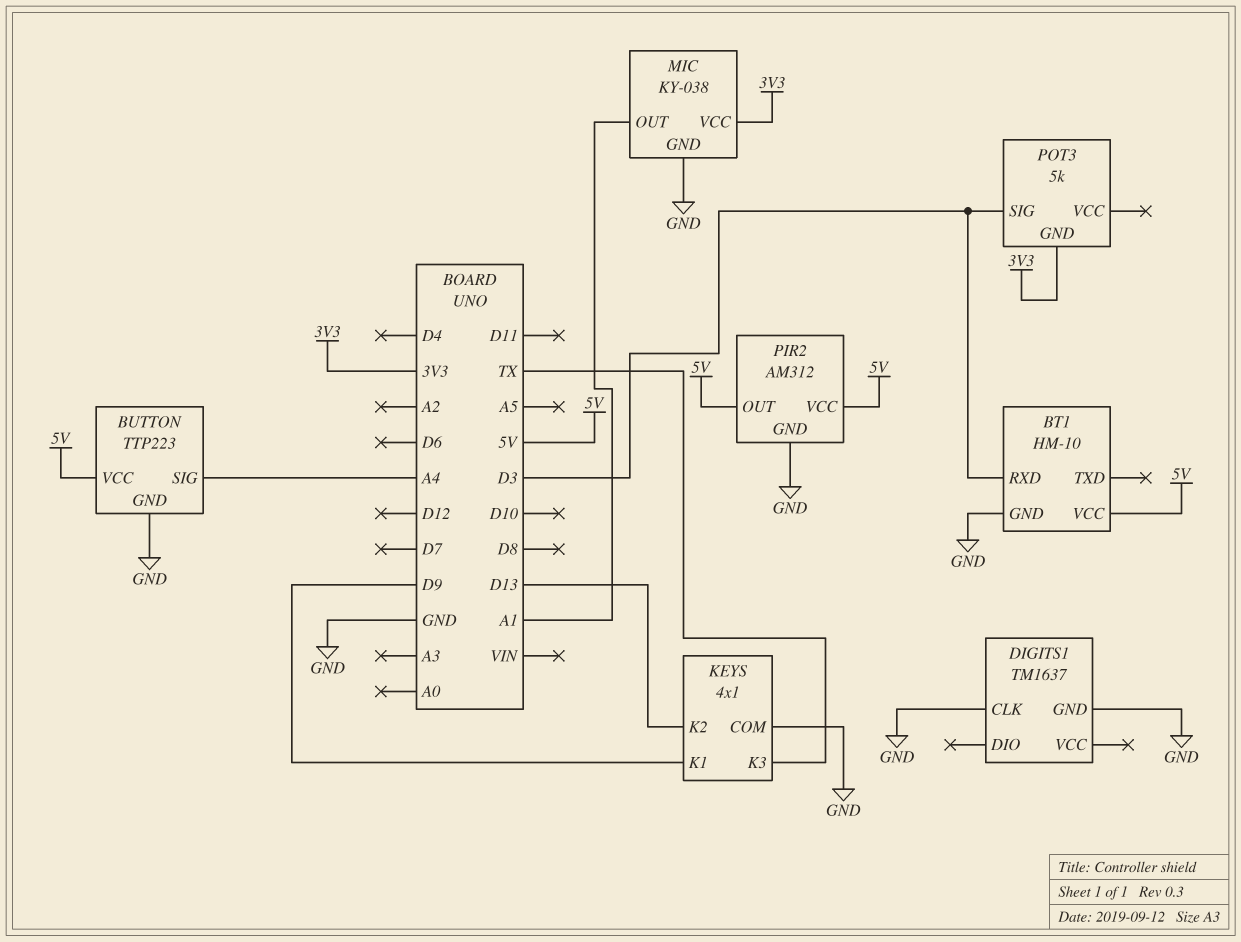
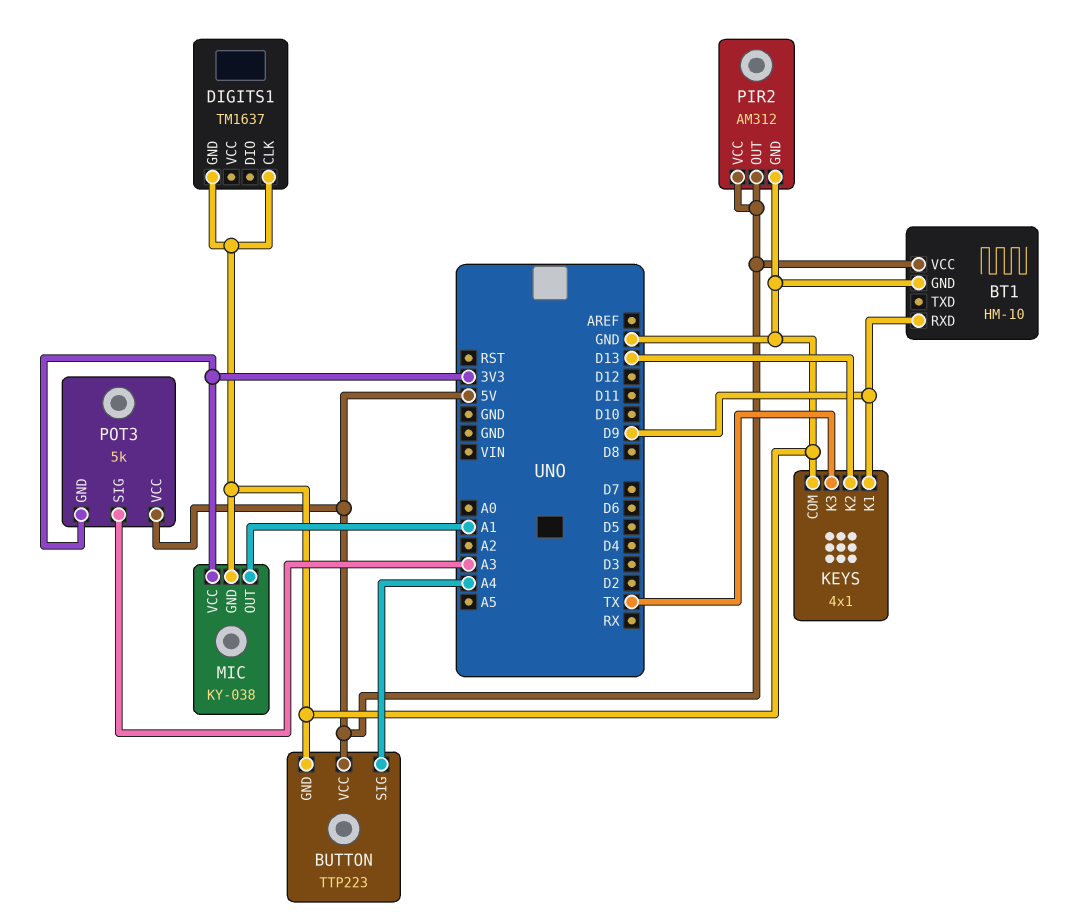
BT1 pin RXD: D3 -> D9
POT3 pin SIG: D3 -> A3
POT3 pin VCC: none -> 5V

